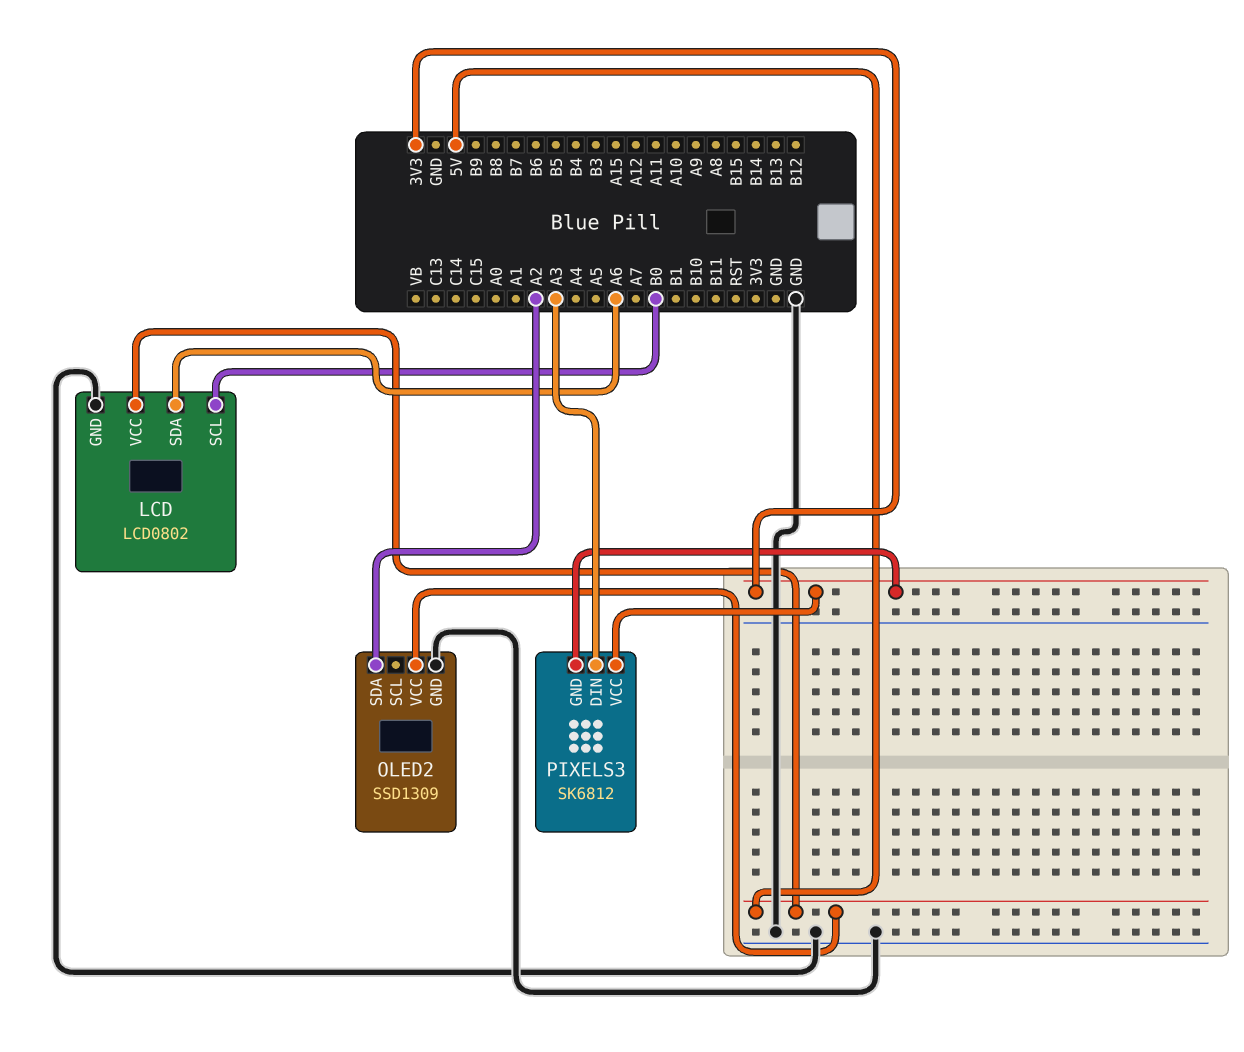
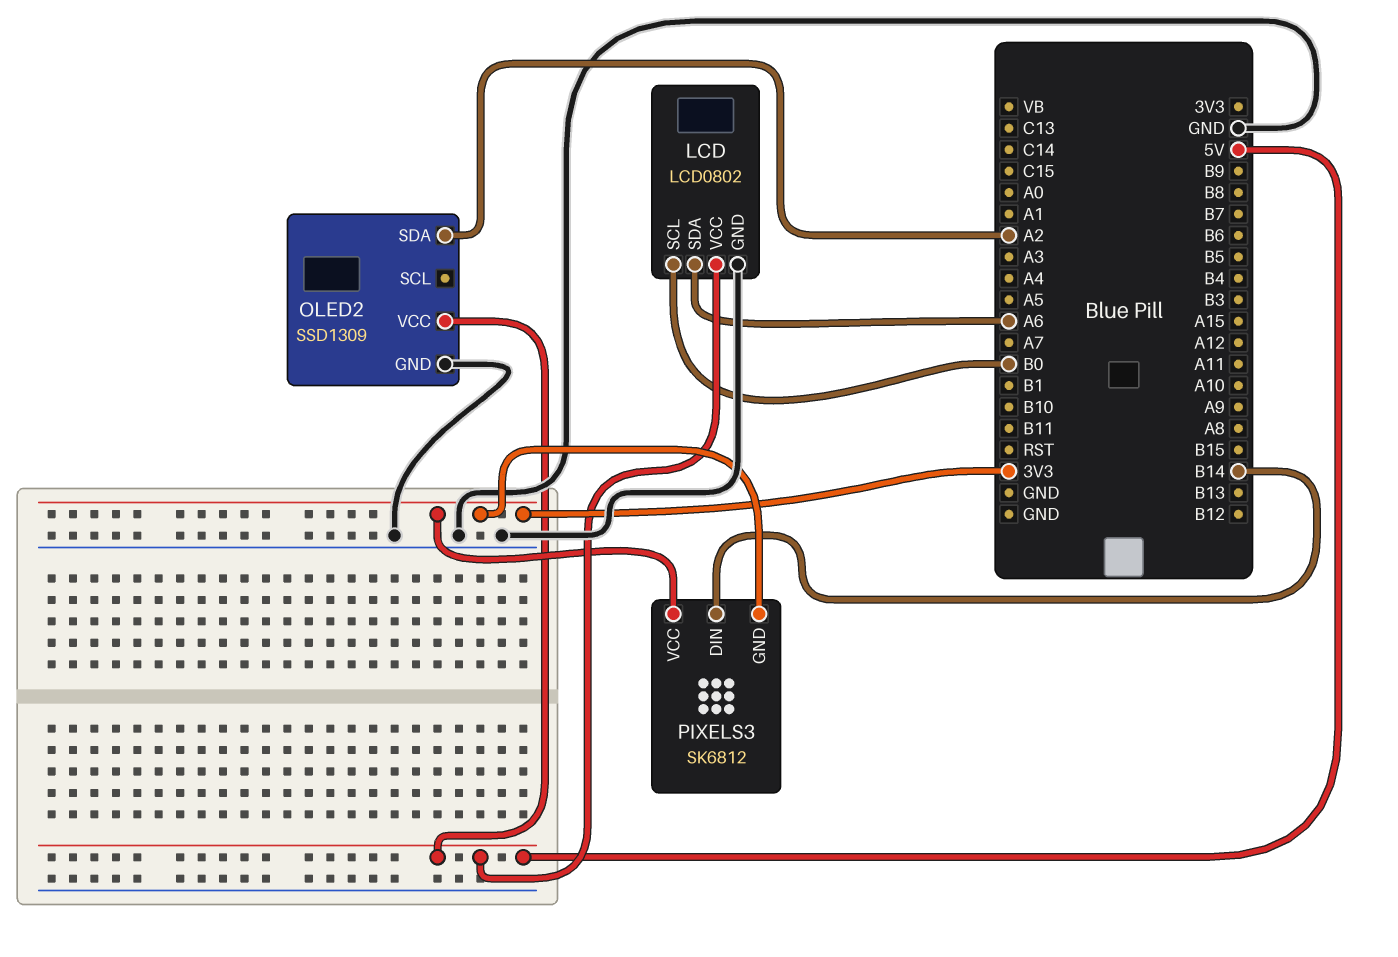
PIXELS3 pin DIN: A3 -> B14

